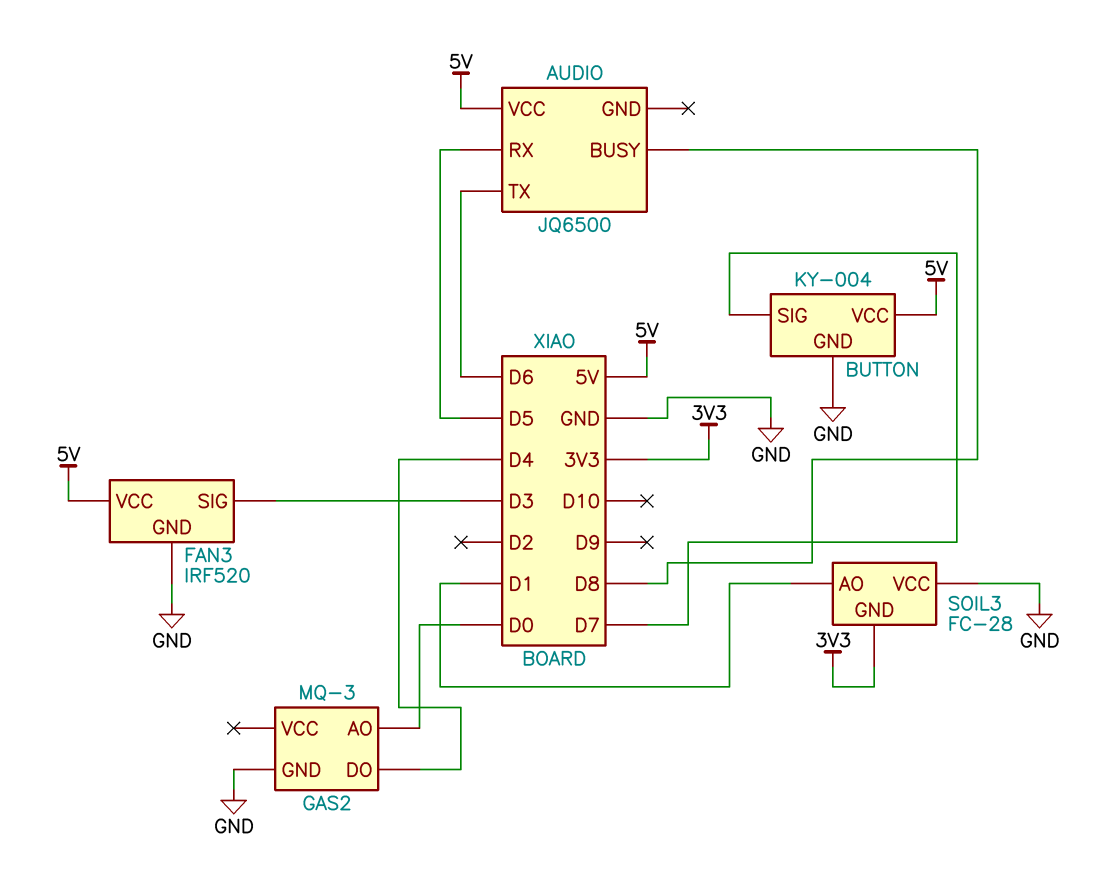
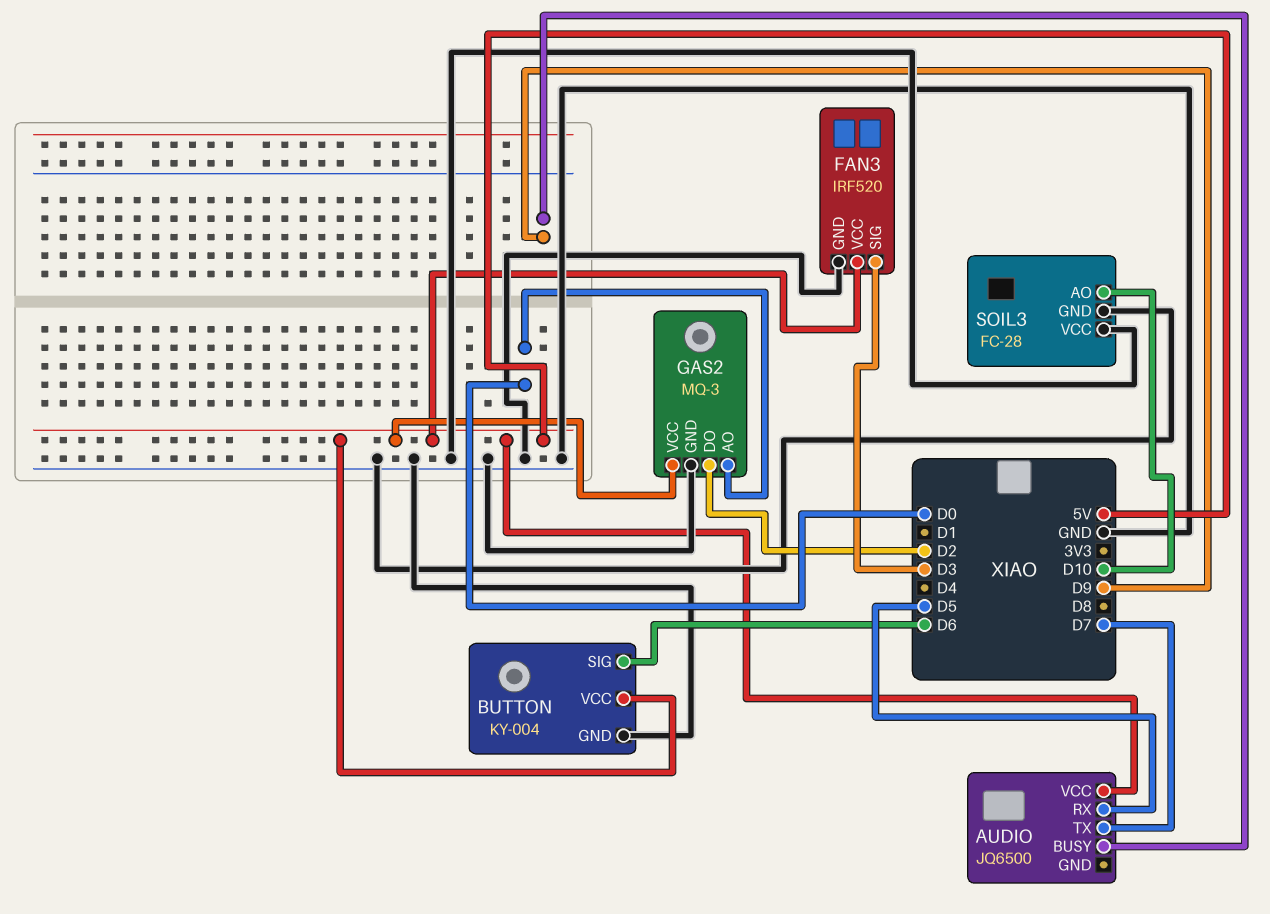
AUDIO pin BUSY: D8 -> D9
AUDIO pin TX: D6 -> D7
BUTTON pin SIG: D7 -> D6
GAS2 pin DO: D4 -> D2
GAS2 pin VCC: none -> 5V
SOIL3 pin AO: D1 -> D10
SOIL3 pin GND: 3V3 -> GND

